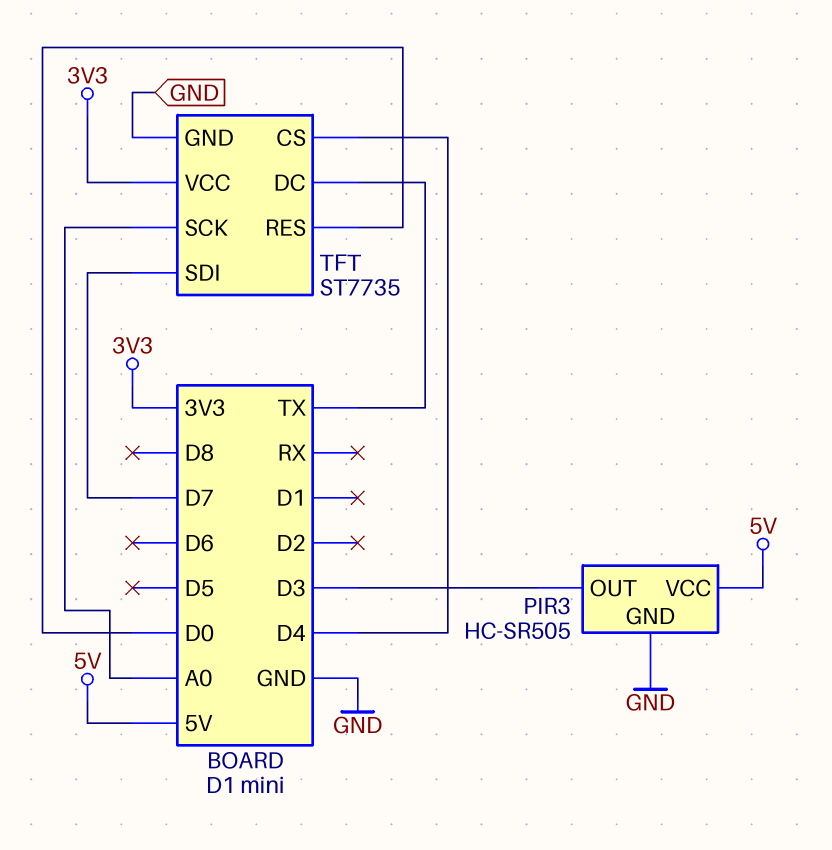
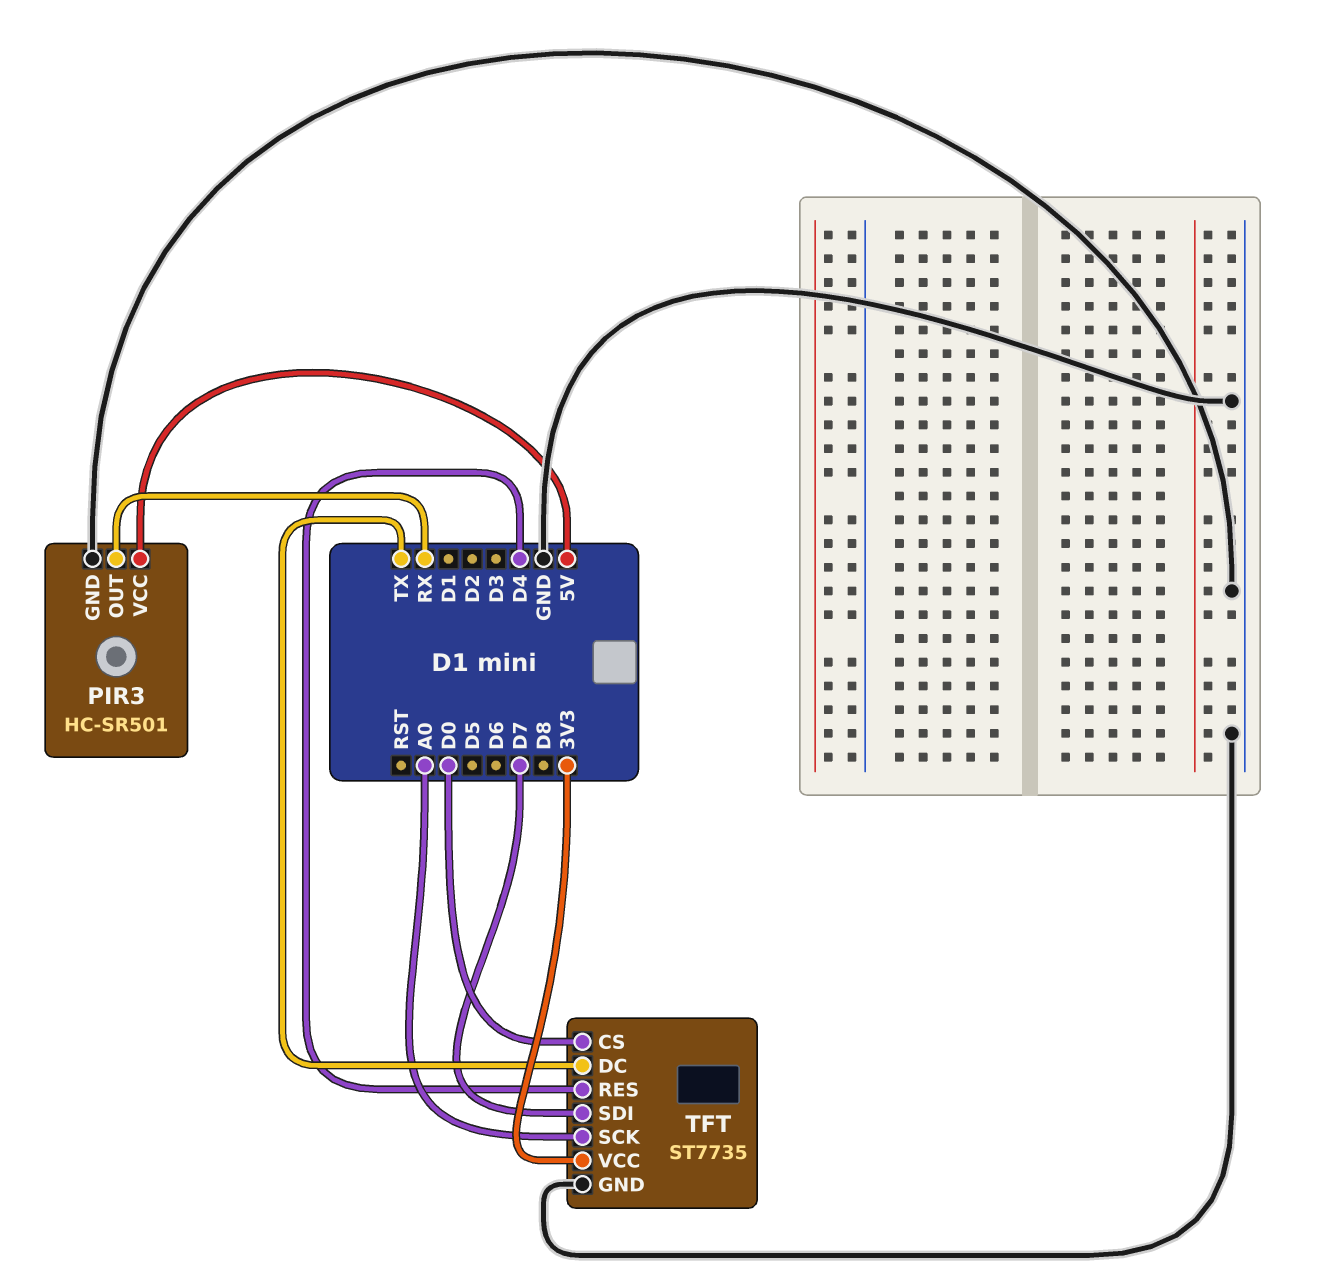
PIR3: HC-SR505 -> HC-SR501
PIR3 pin OUT: D3 -> RX
TFT pin CS: D4 -> D0
TFT pin RES: D0 -> D4

